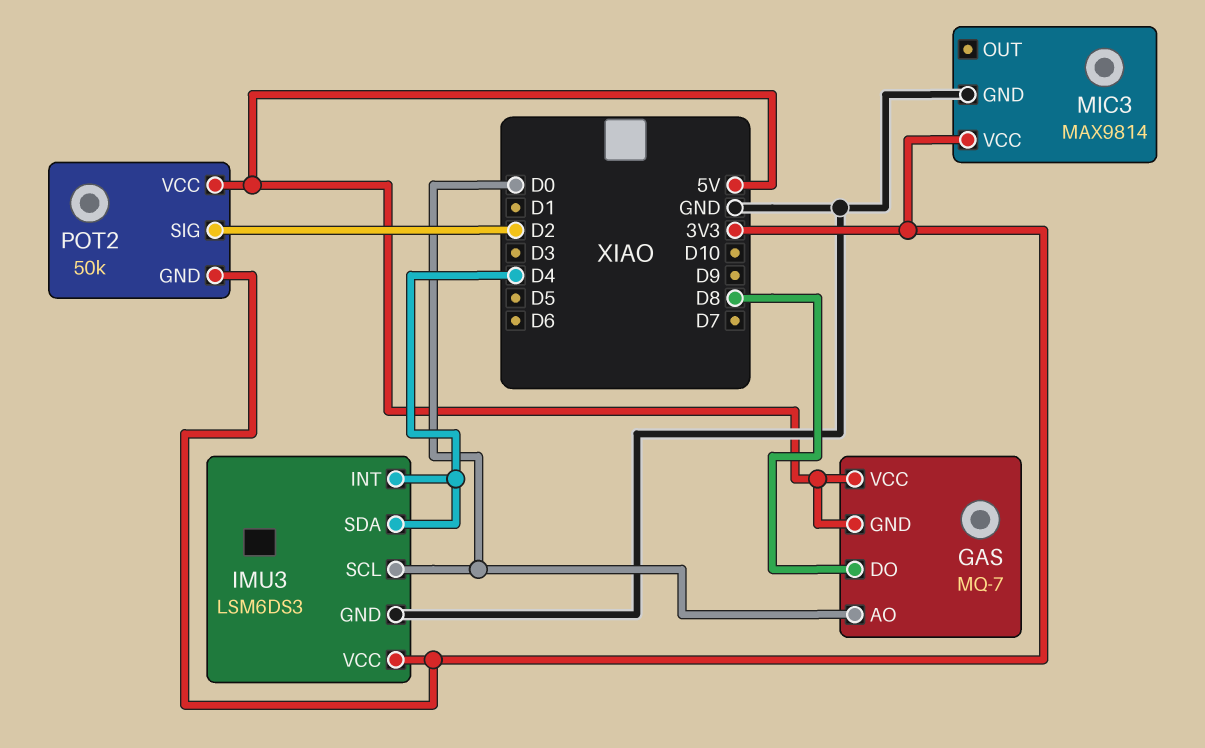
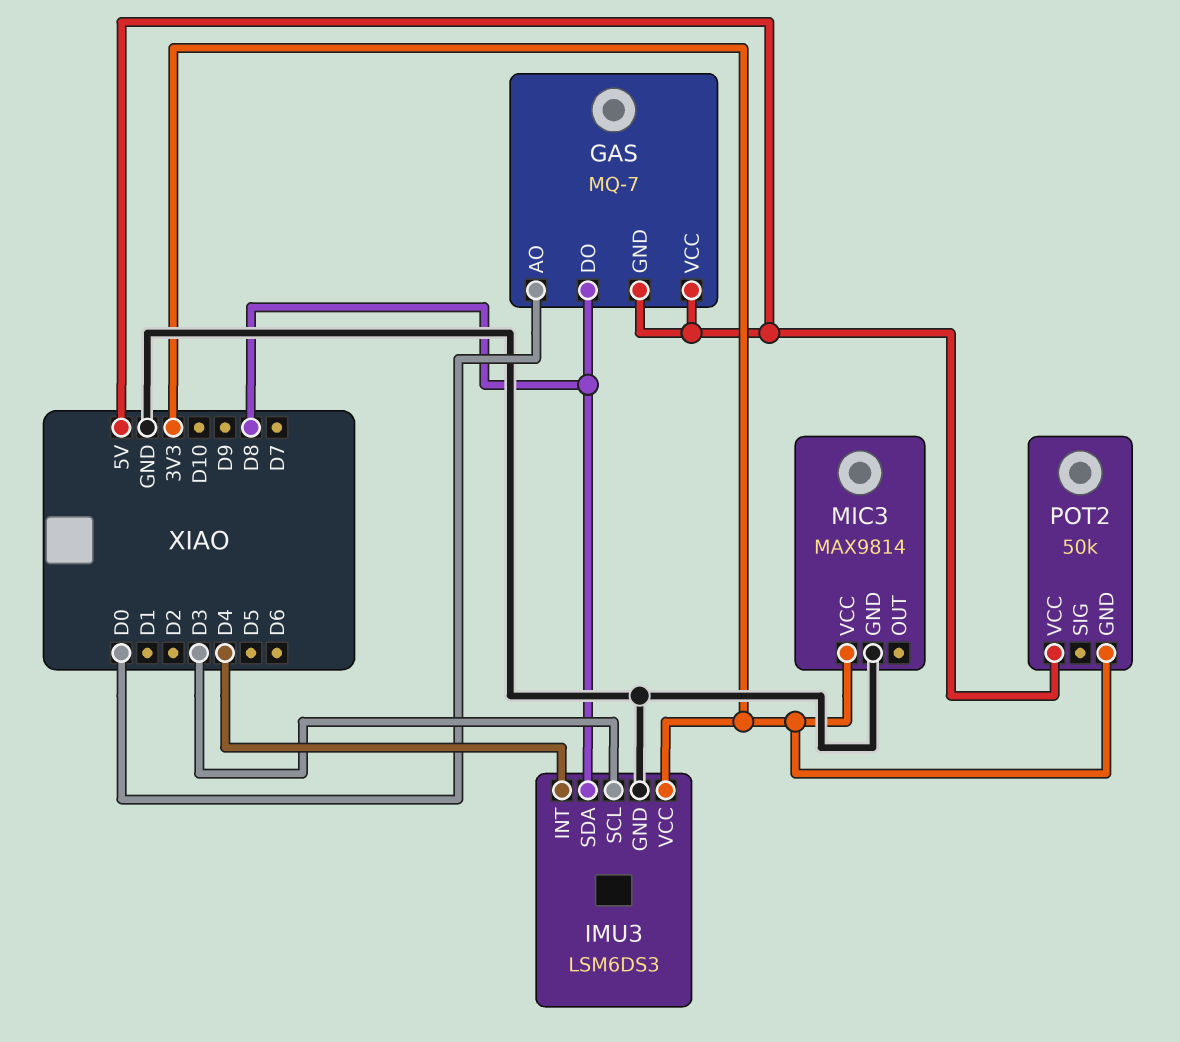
IMU3 pin SCL: D0 -> D3
IMU3 pin SDA: D4 -> D8
POT2 pin SIG: D2 -> none

